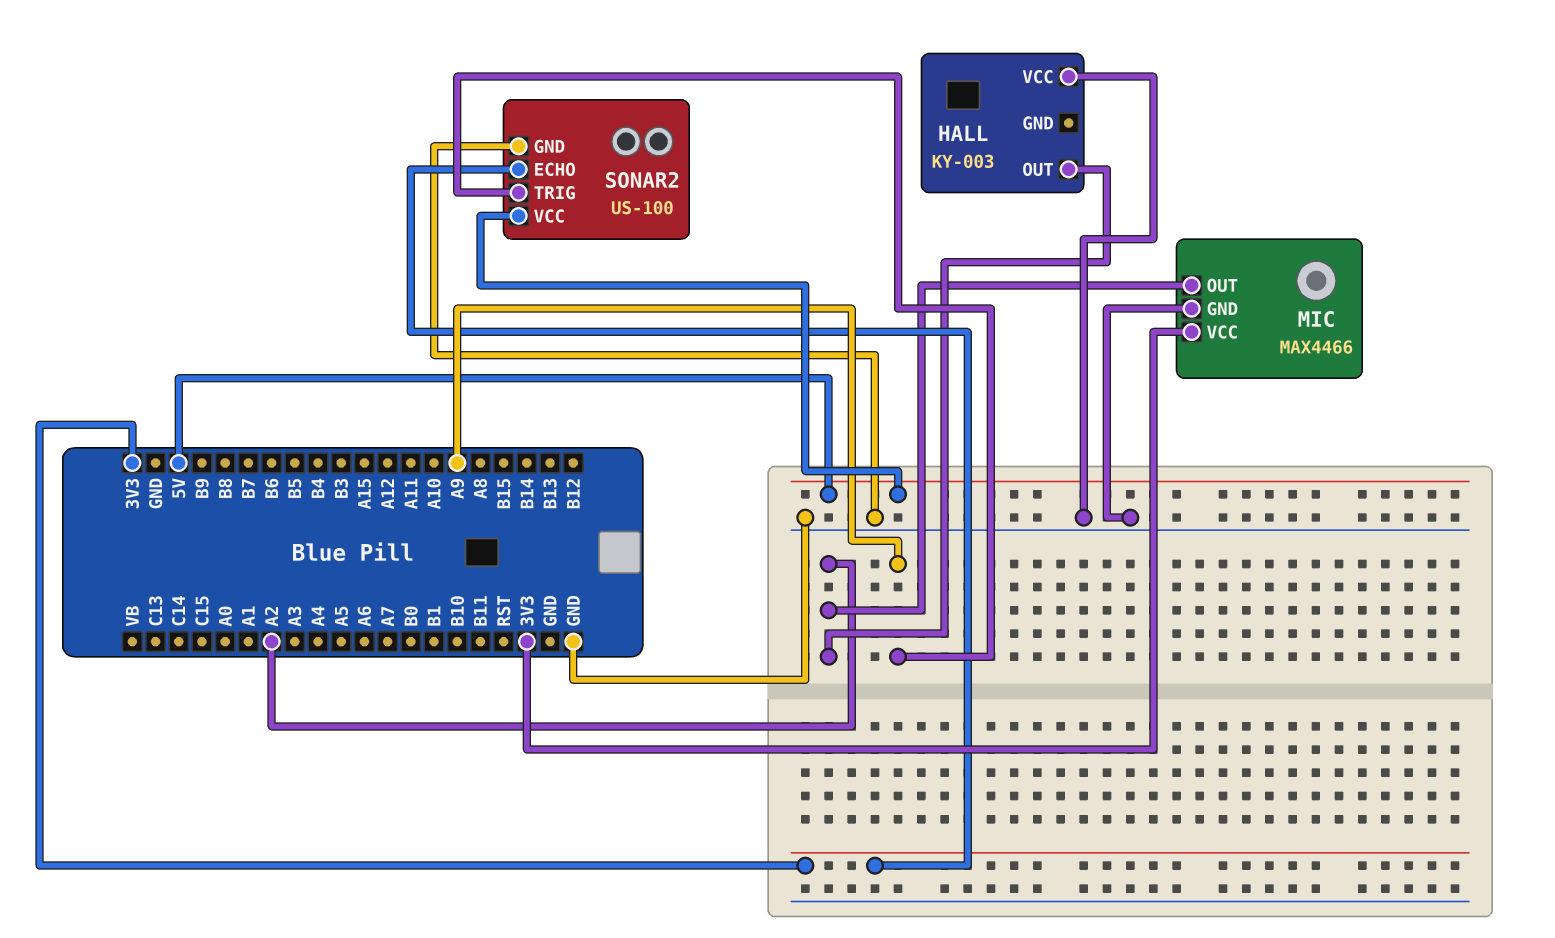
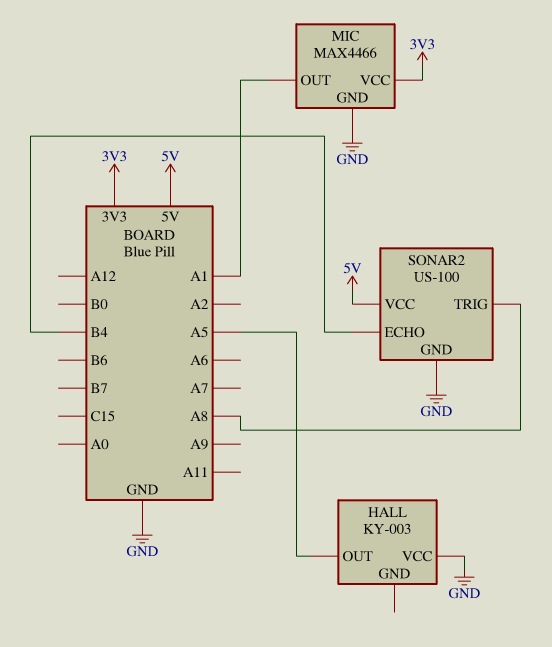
HALL pin OUT: A2 -> A5
MIC pin OUT: A2 -> A1
SONAR2 pin ECHO: 3V3 -> B4
SONAR2 pin TRIG: A9 -> A8

